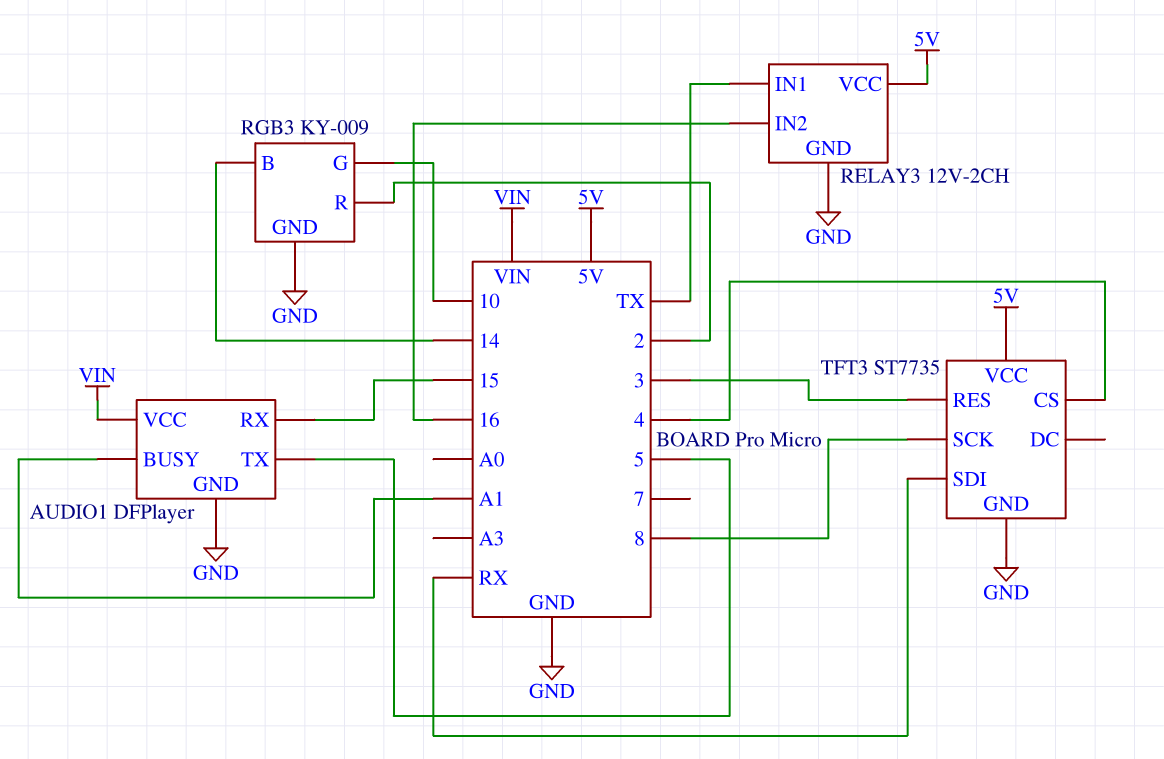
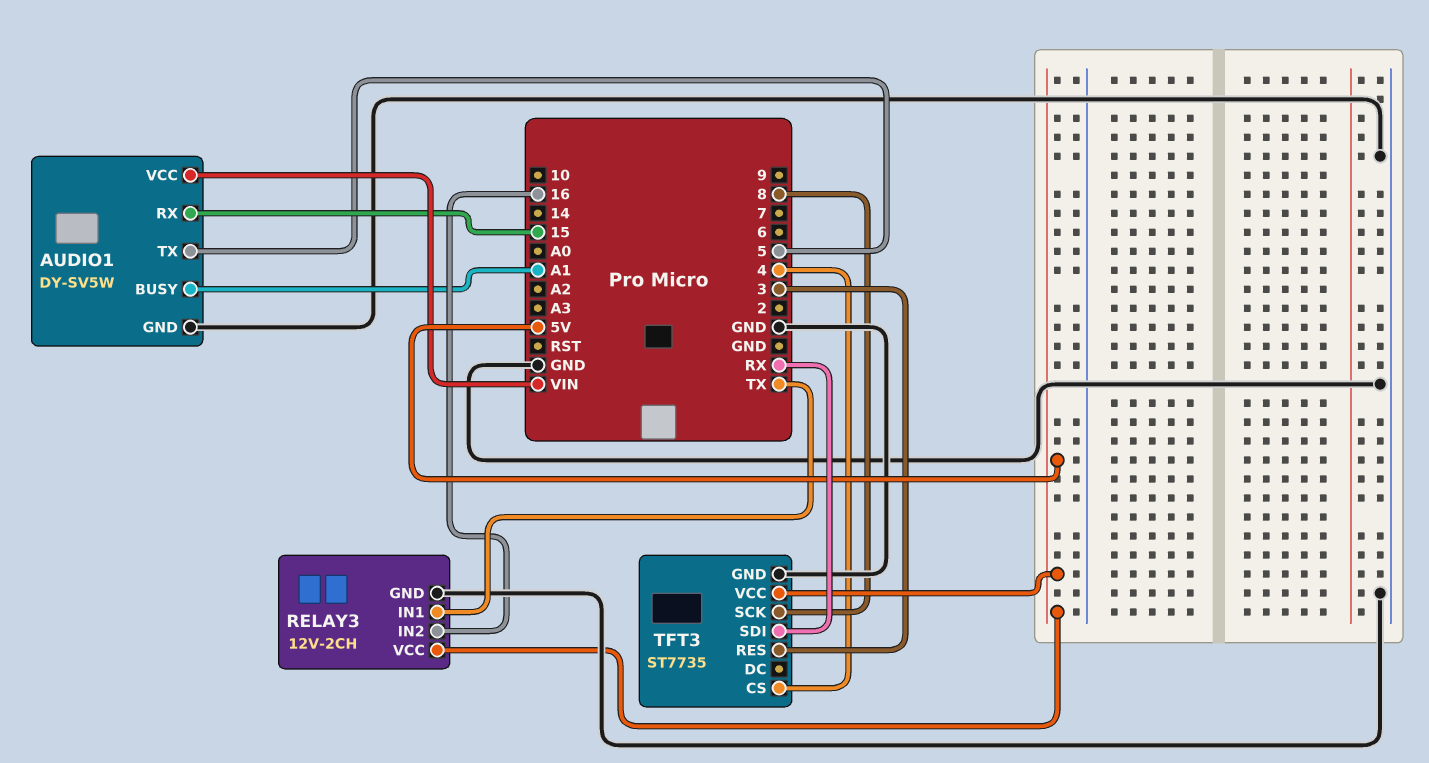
AUDIO1: DFPlayer -> DY-SV5W
RGB3: KY-009 -> none
RGB3 pin B: 14 -> none
RGB3 pin G: 10 -> none
RGB3 pin GND: GND -> none
RGB3 pin R: 2 -> none

